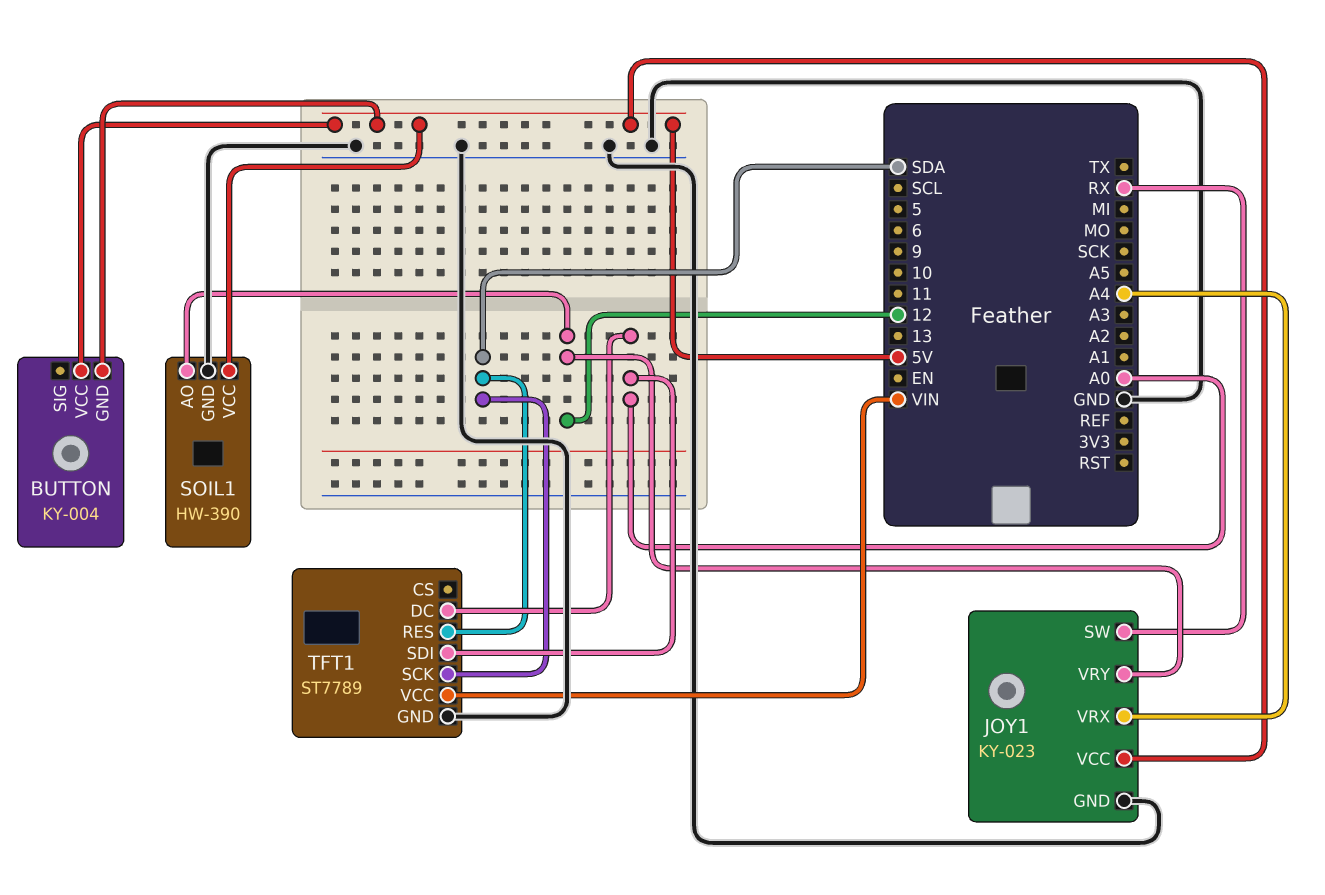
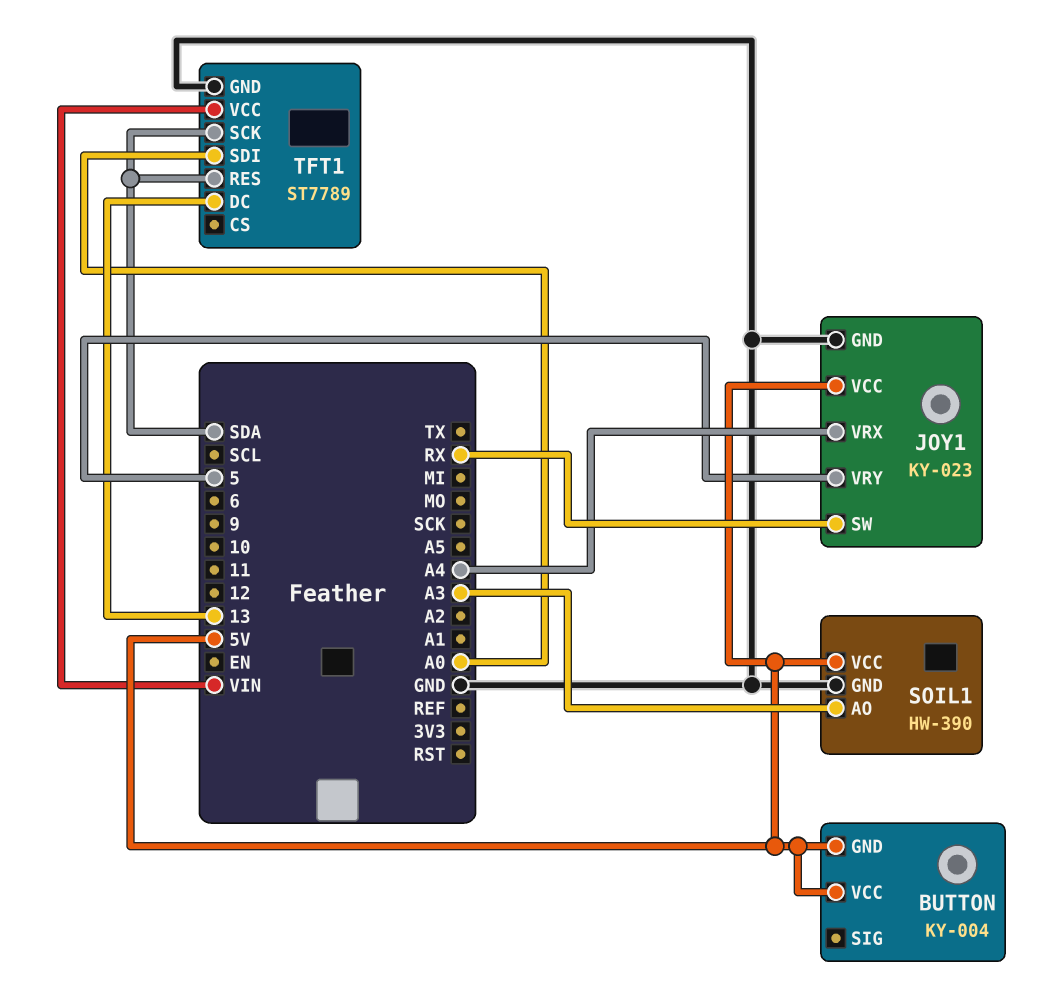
JOY1 pin VRY: 12 -> 5
SOIL1 pin AO: 12 -> A3
TFT1 pin DC: A0 -> 13

